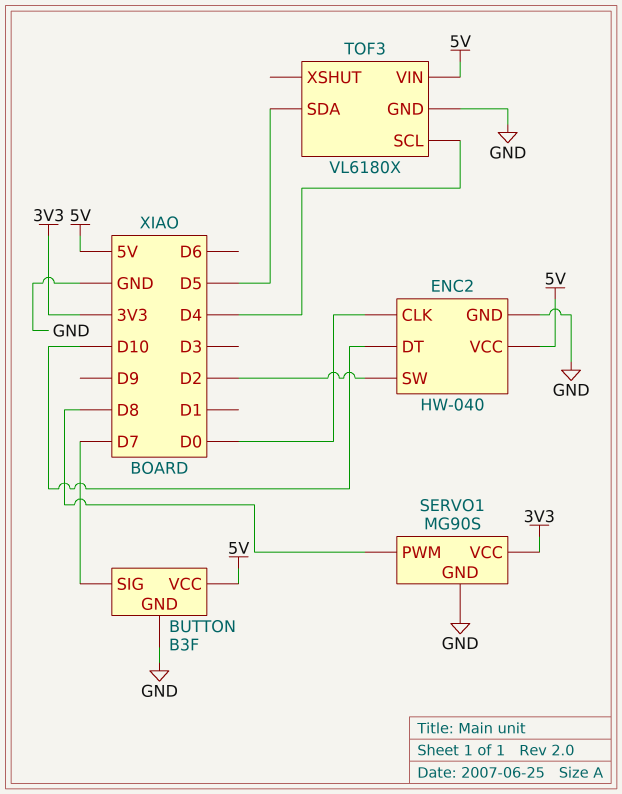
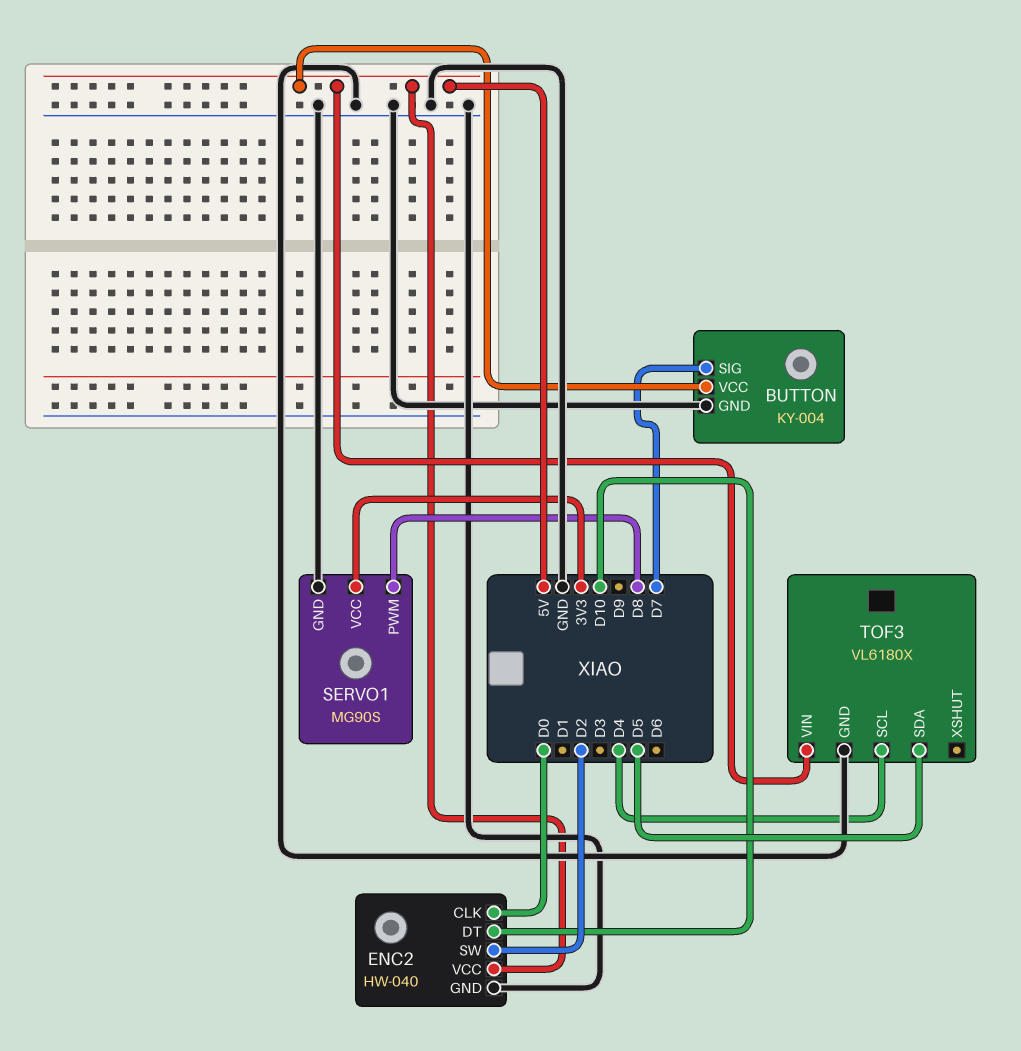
BUTTON: B3F -> KY-004

